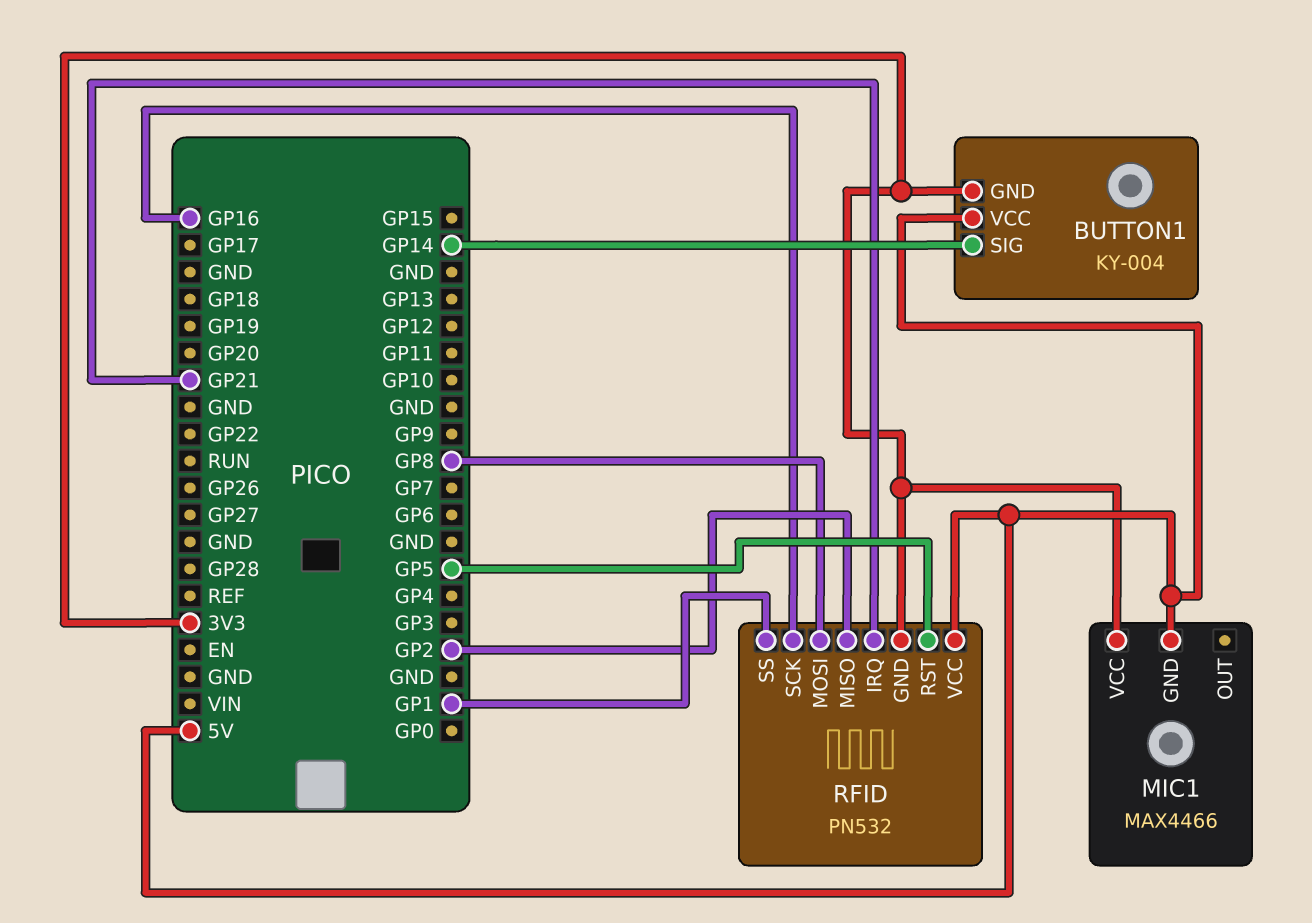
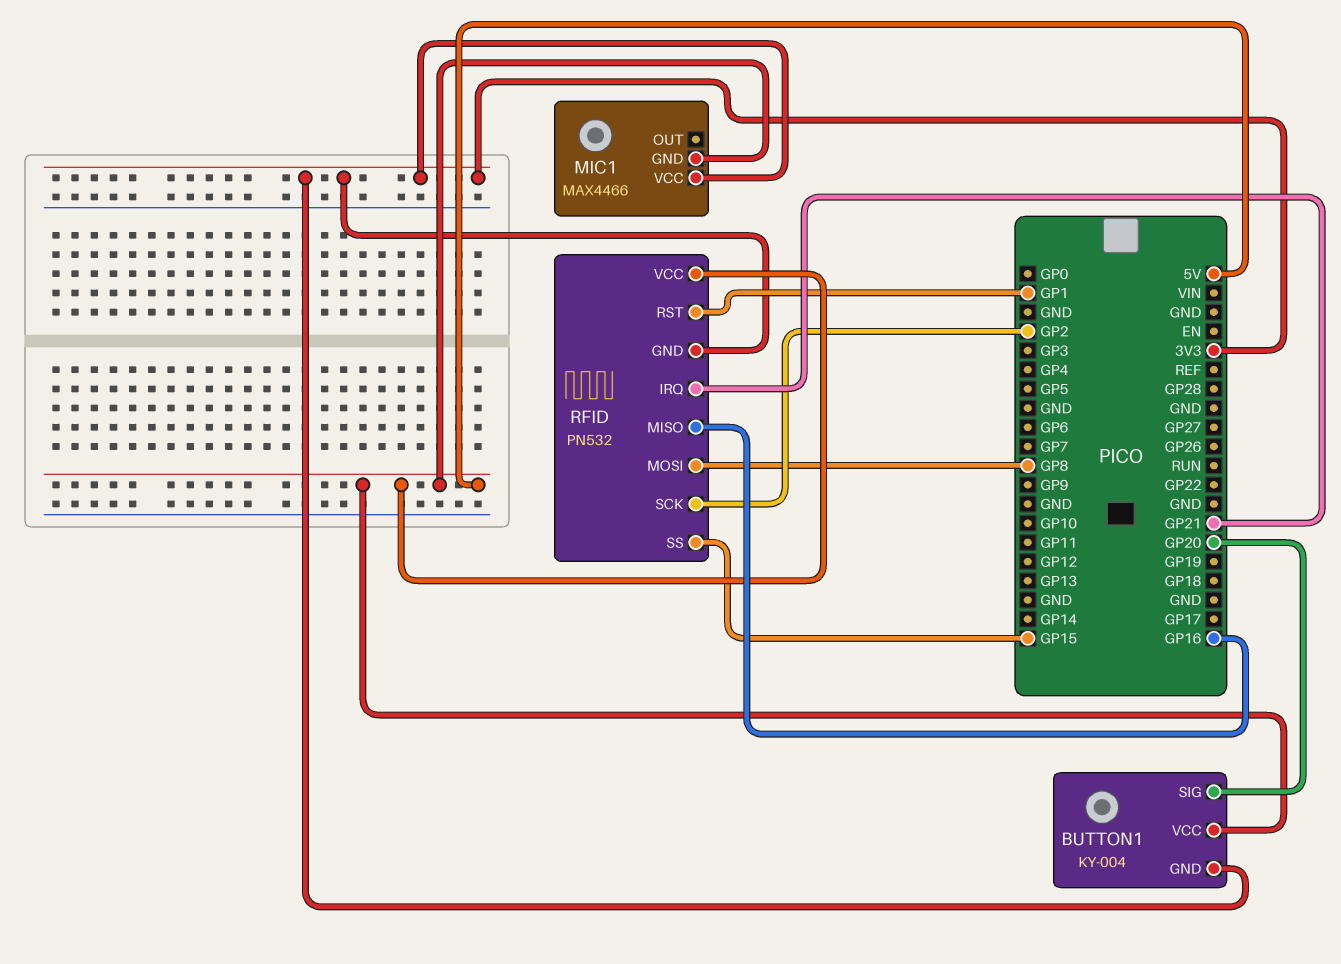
BUTTON1 pin SIG: GP14 -> GP20
RFID pin MISO: GP2 -> GP16
RFID pin RST: GP5 -> GP1
RFID pin SCK: GP16 -> GP2
RFID pin SS: GP1 -> GP15

